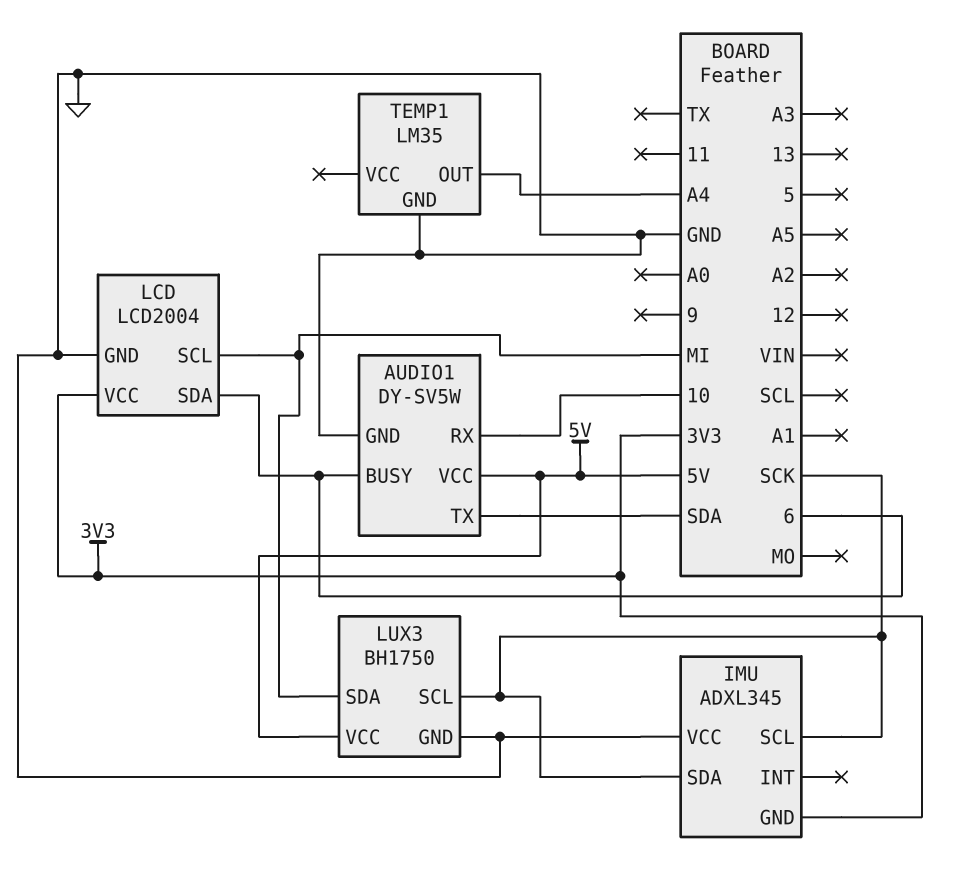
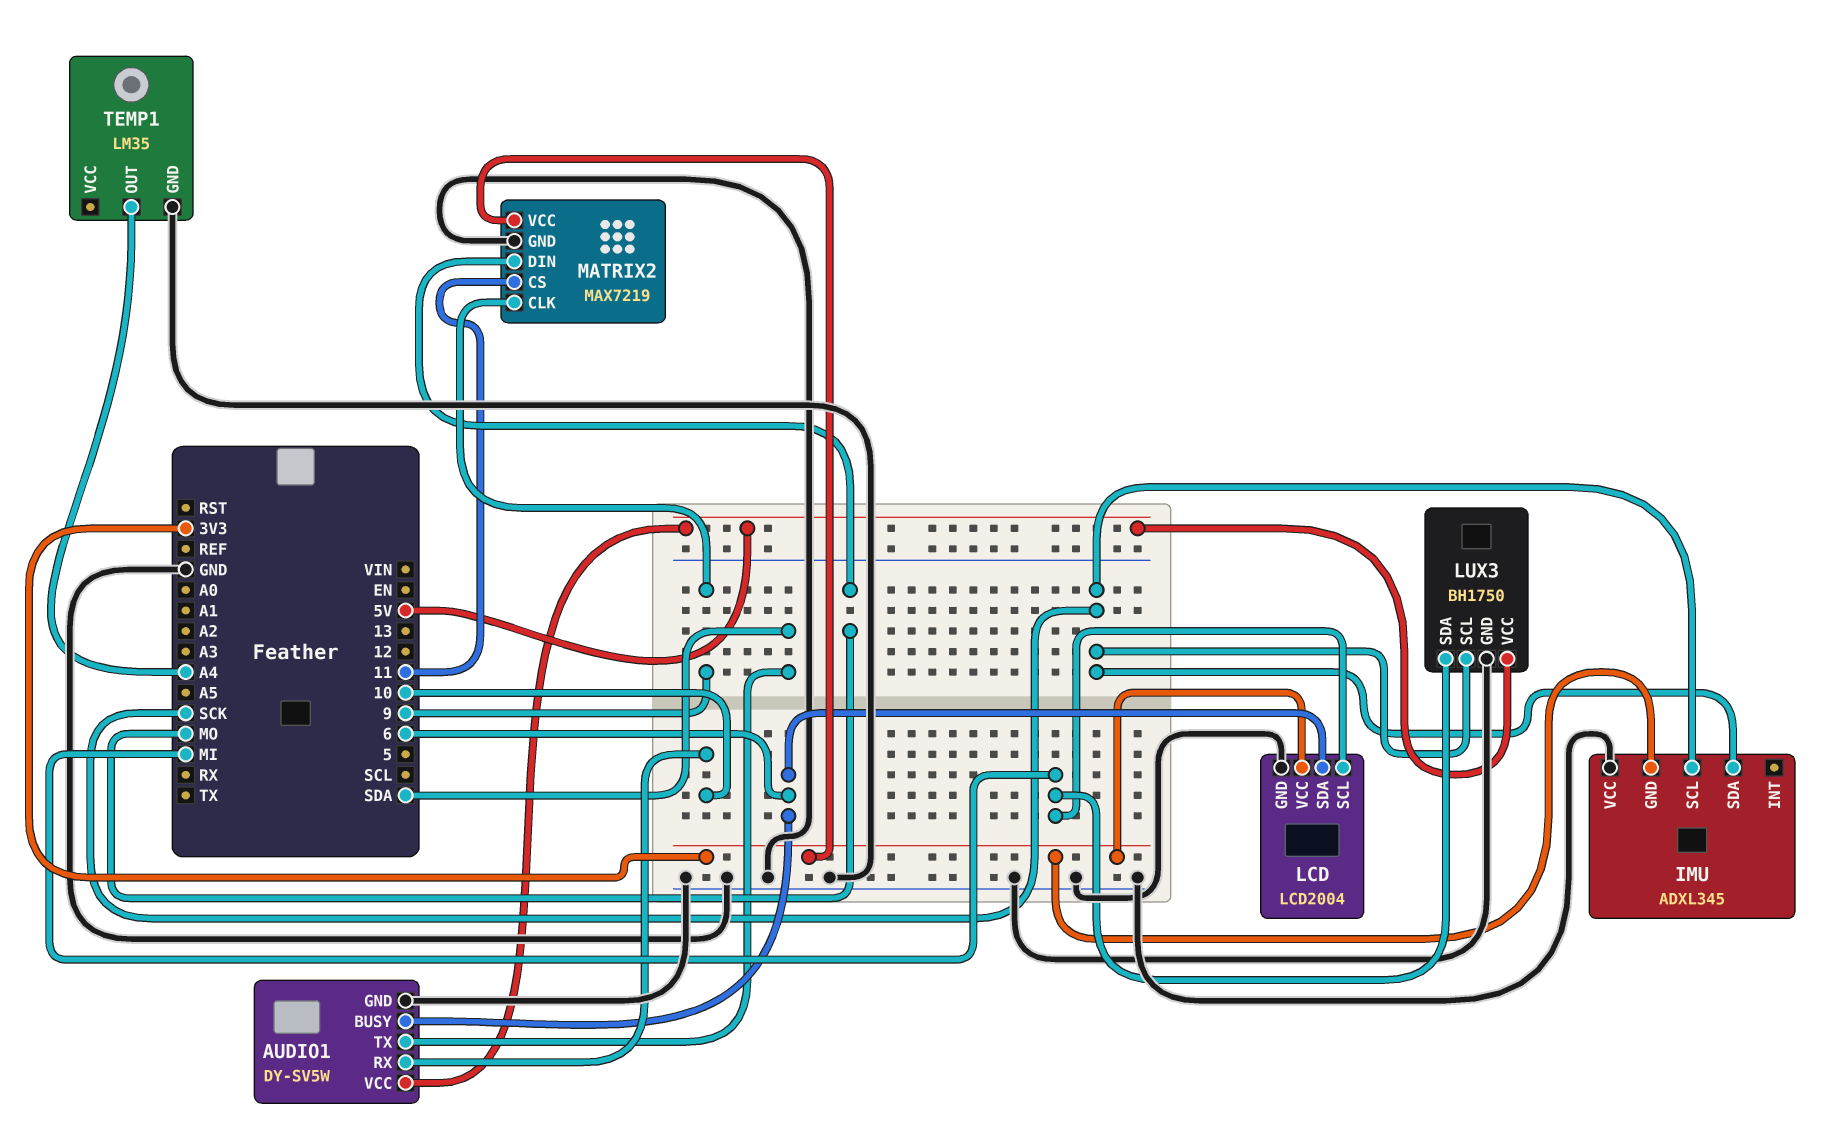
MATRIX2: none -> MAX7219
MATRIX2 pin CLK: none -> 9
MATRIX2 pin CS: none -> 11
MATRIX2 pin DIN: none -> MO
MATRIX2 pin GND: none -> GND
MATRIX2 pin VCC: none -> 3V3

